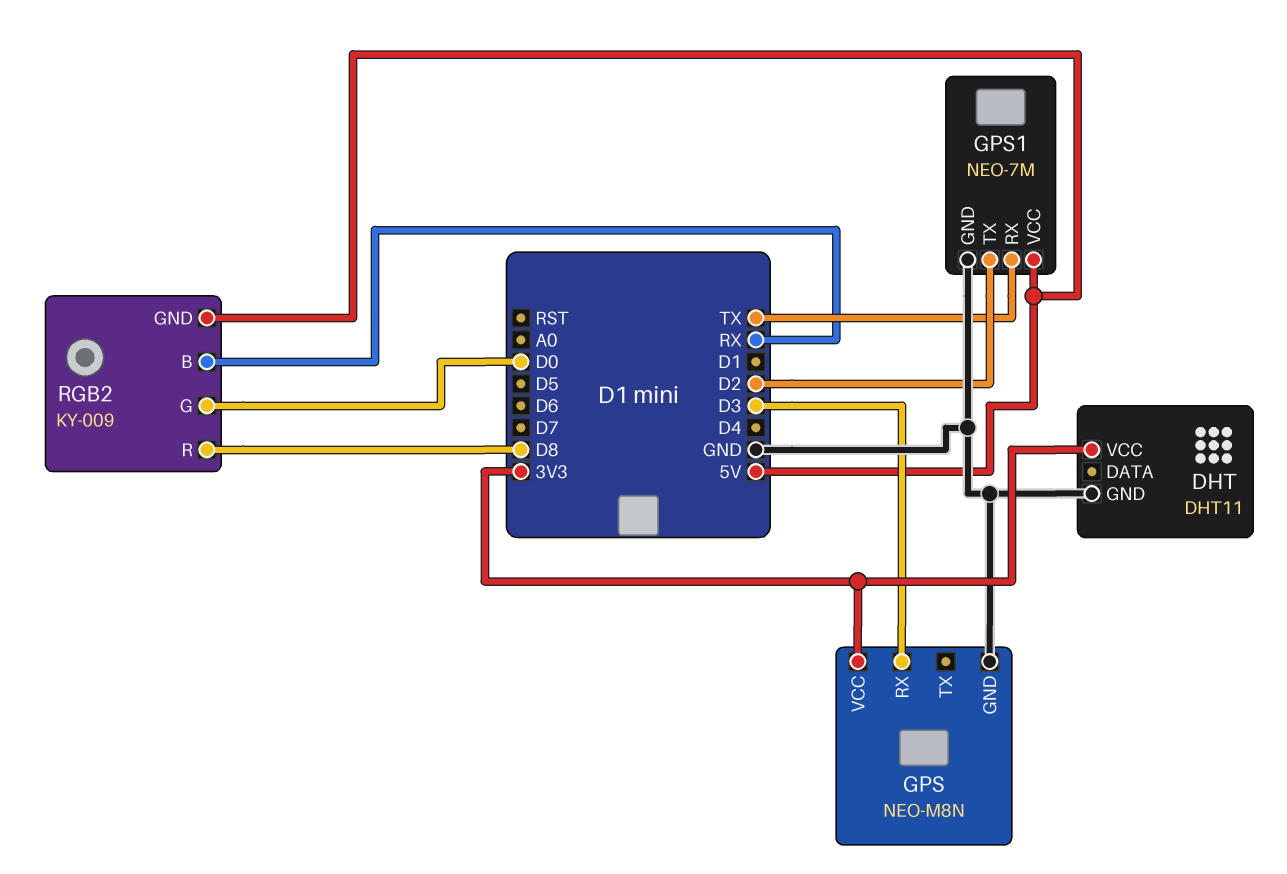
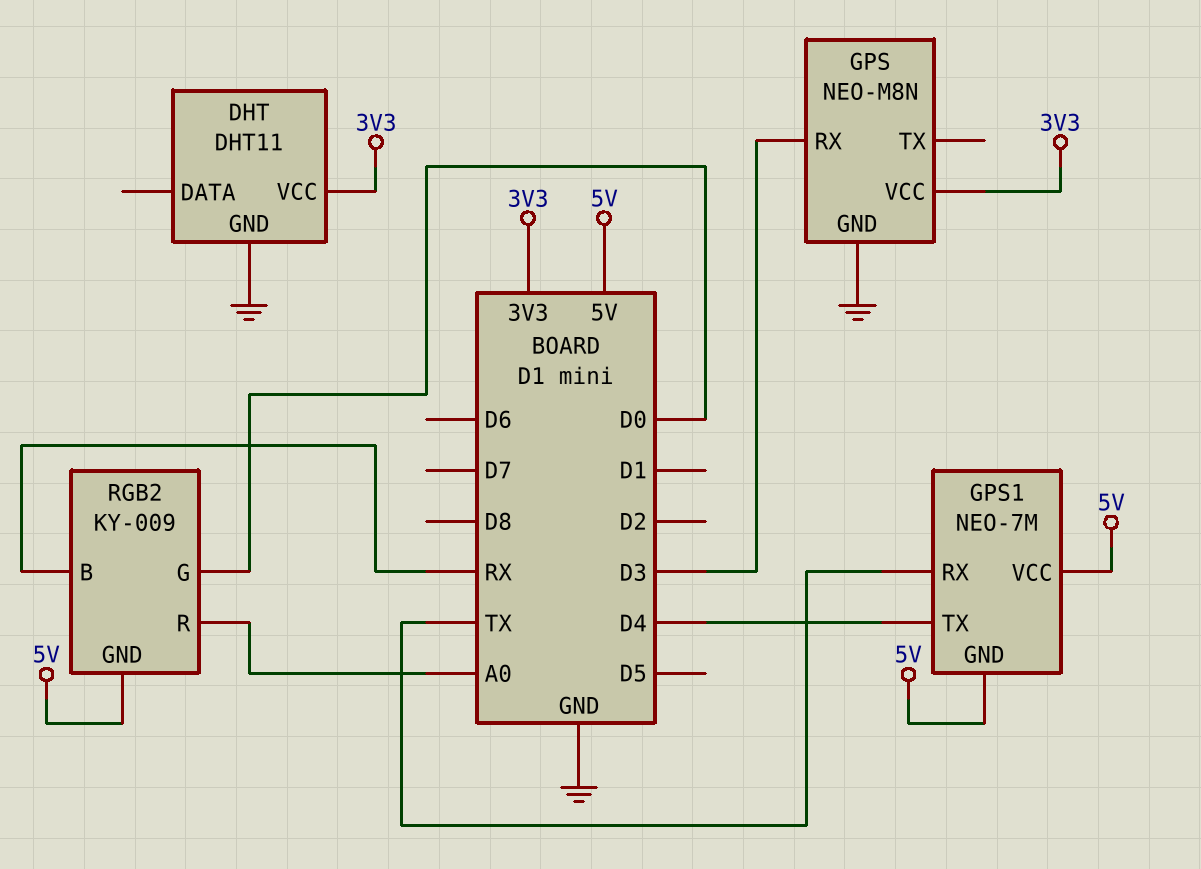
GPS1 pin GND: GND -> 5V
GPS1 pin TX: D2 -> D4
RGB2 pin R: D8 -> A0

